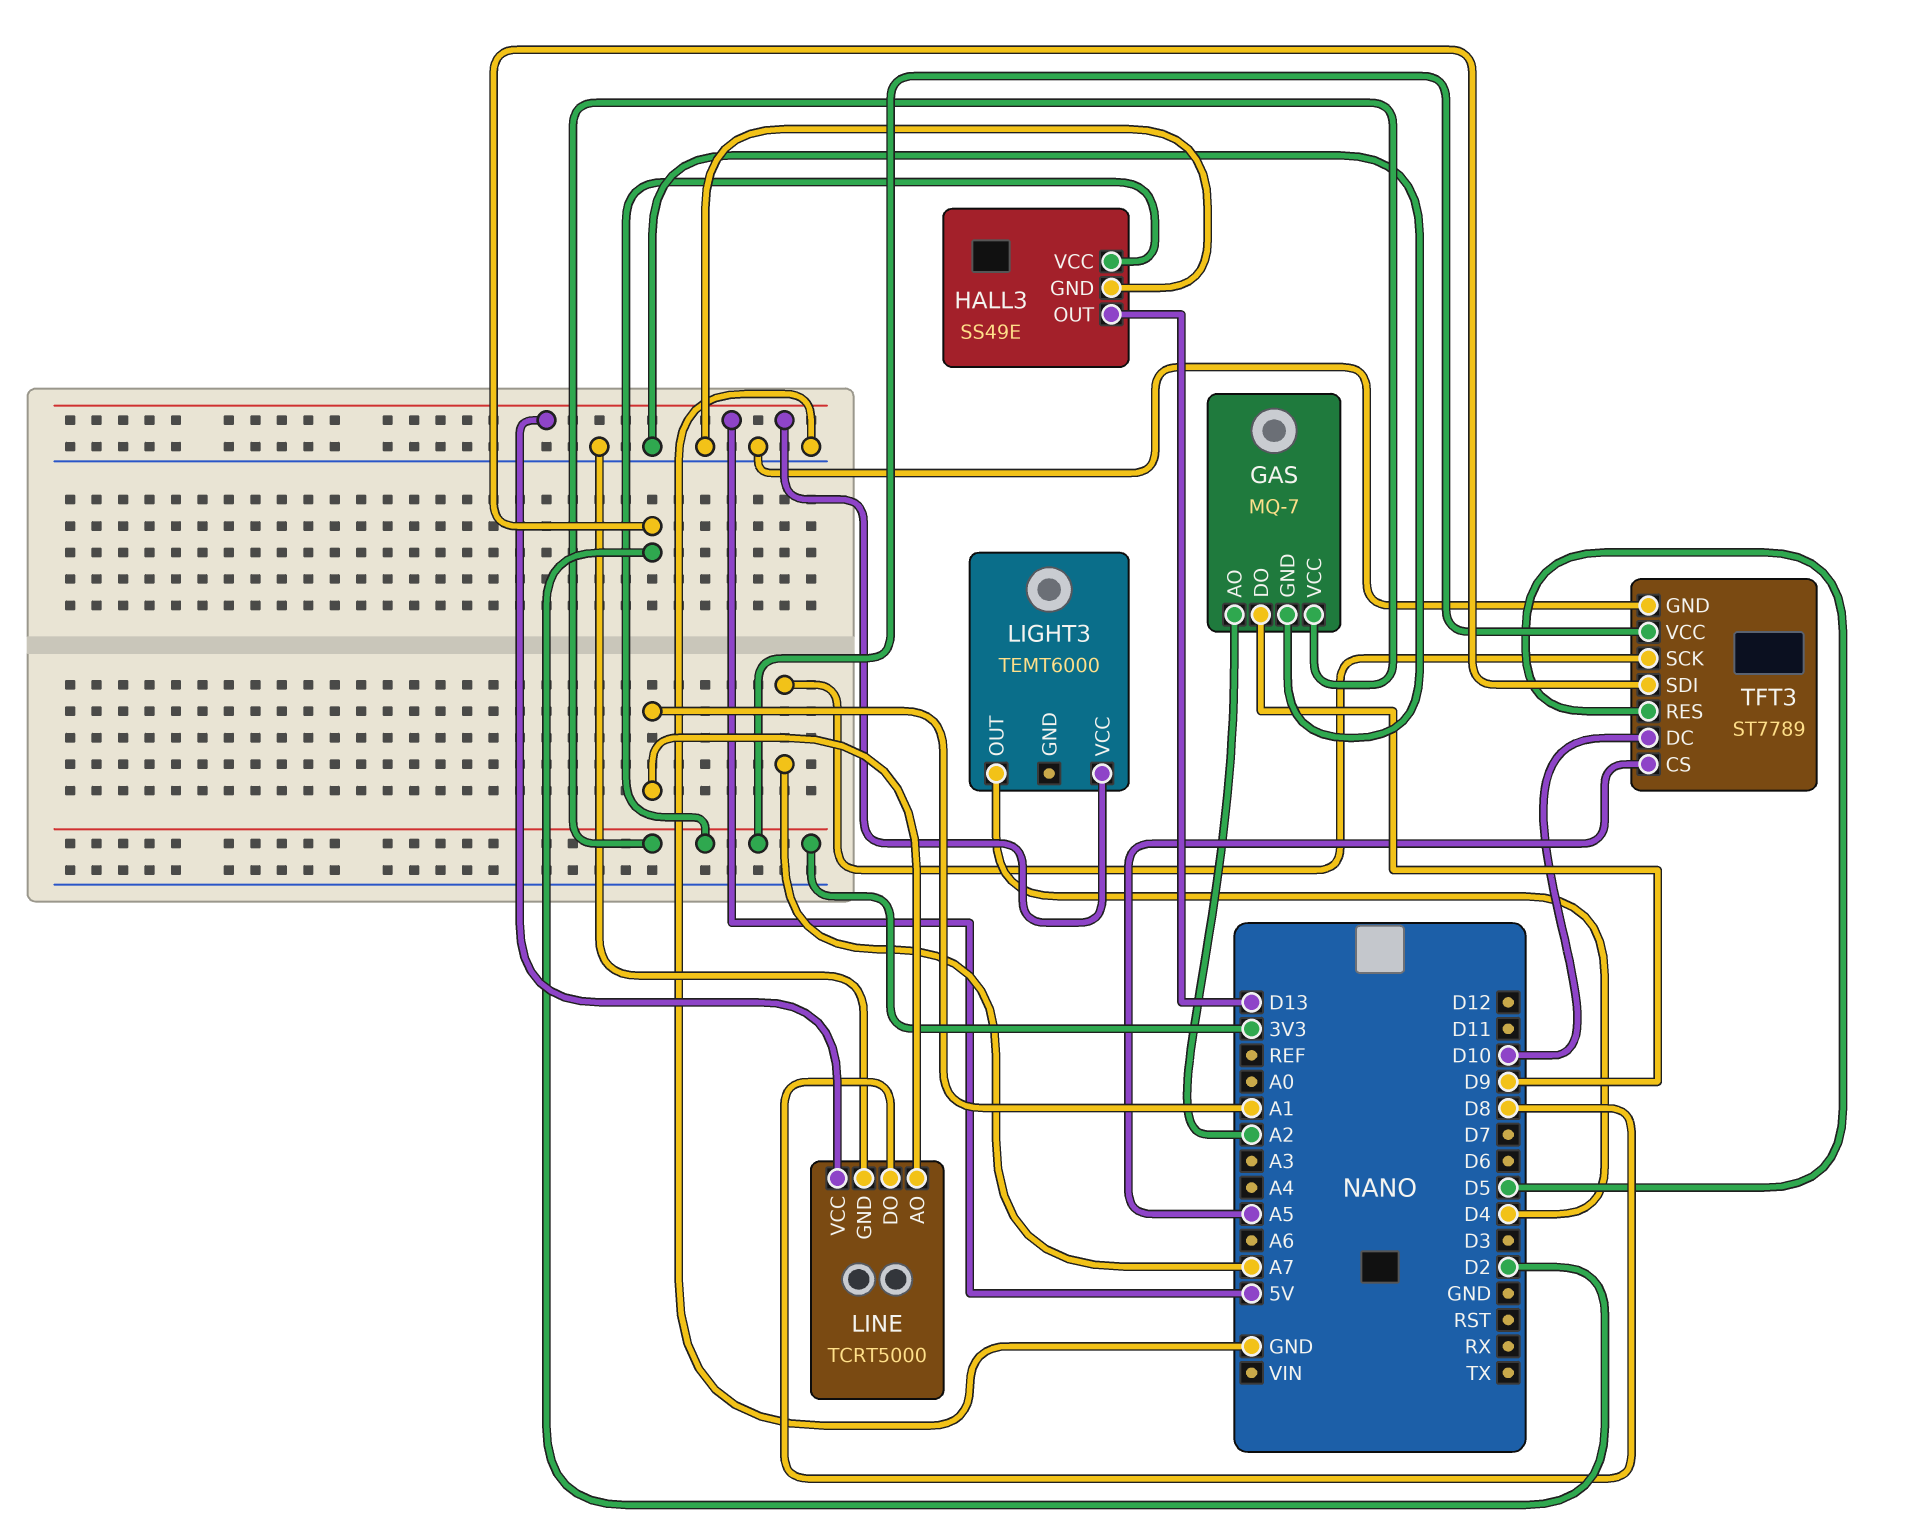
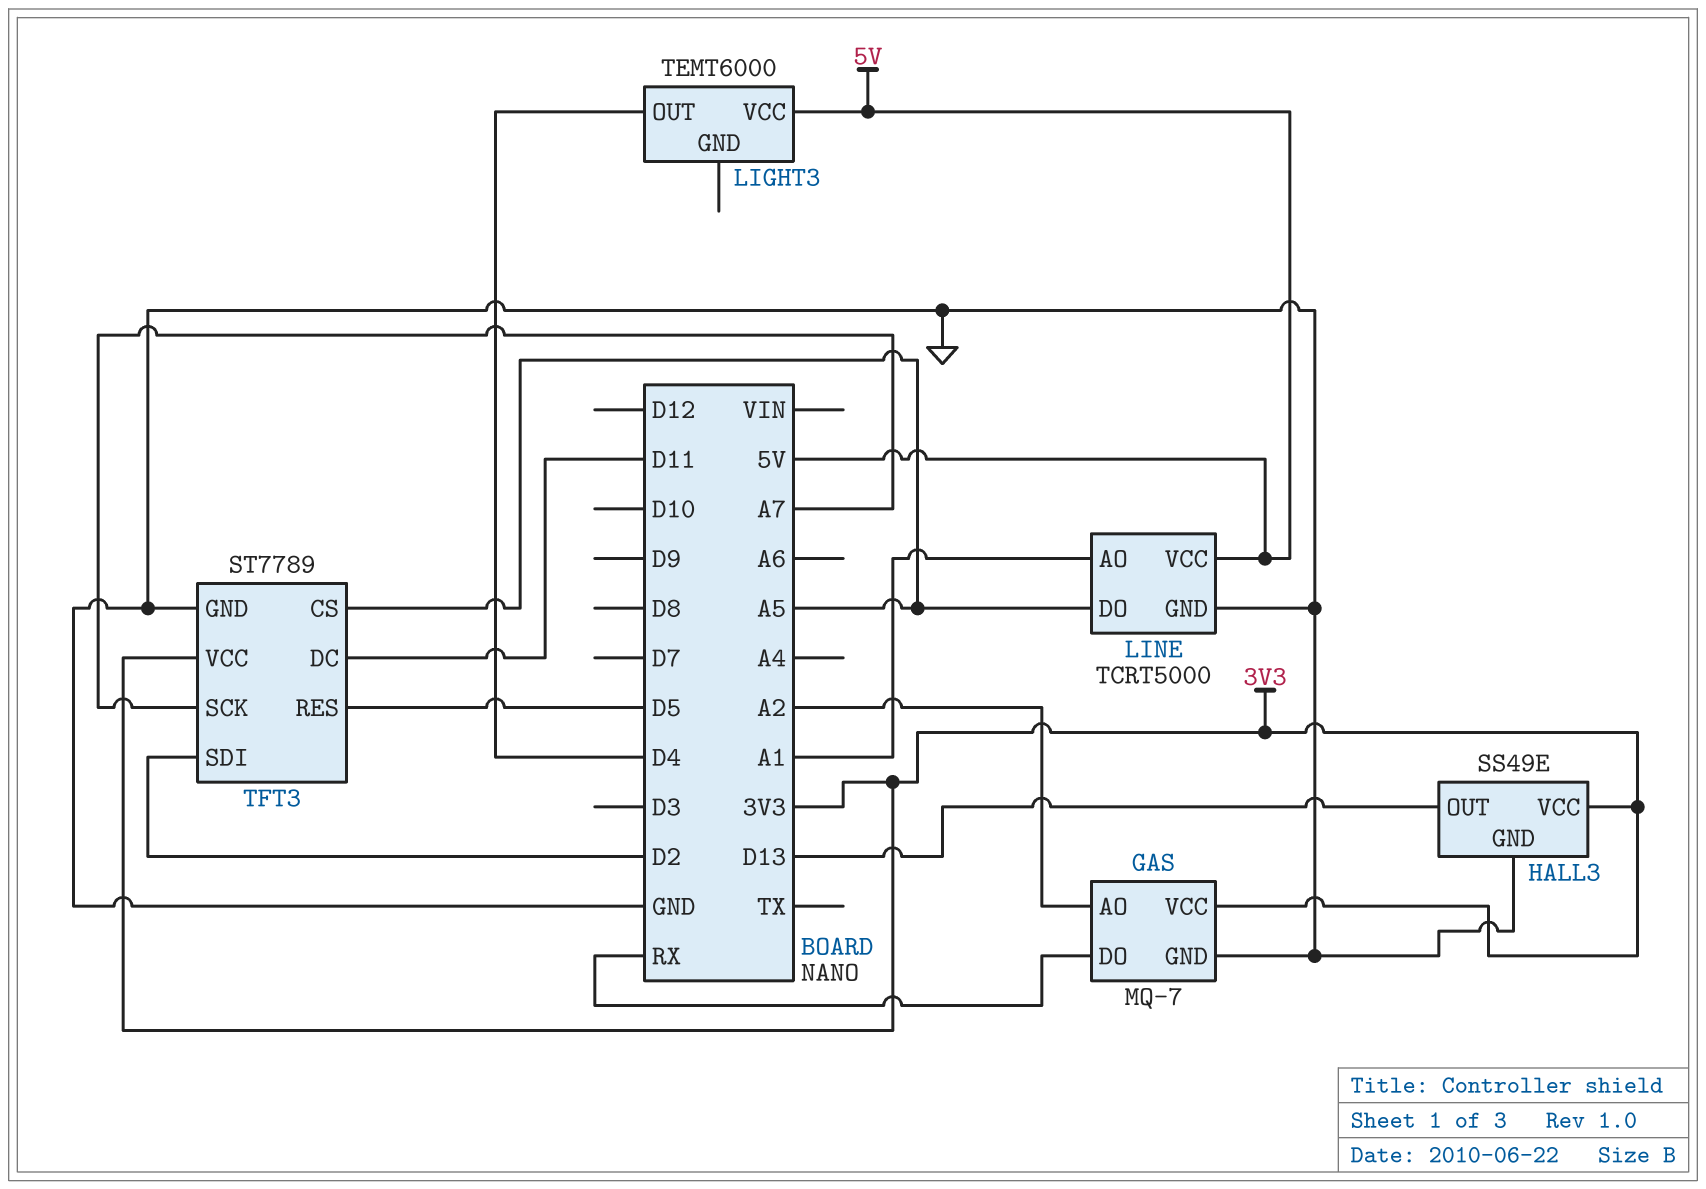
GAS pin DO: D9 -> RX
LINE pin DO: D8 -> A5
TFT3 pin DC: D10 -> D11

